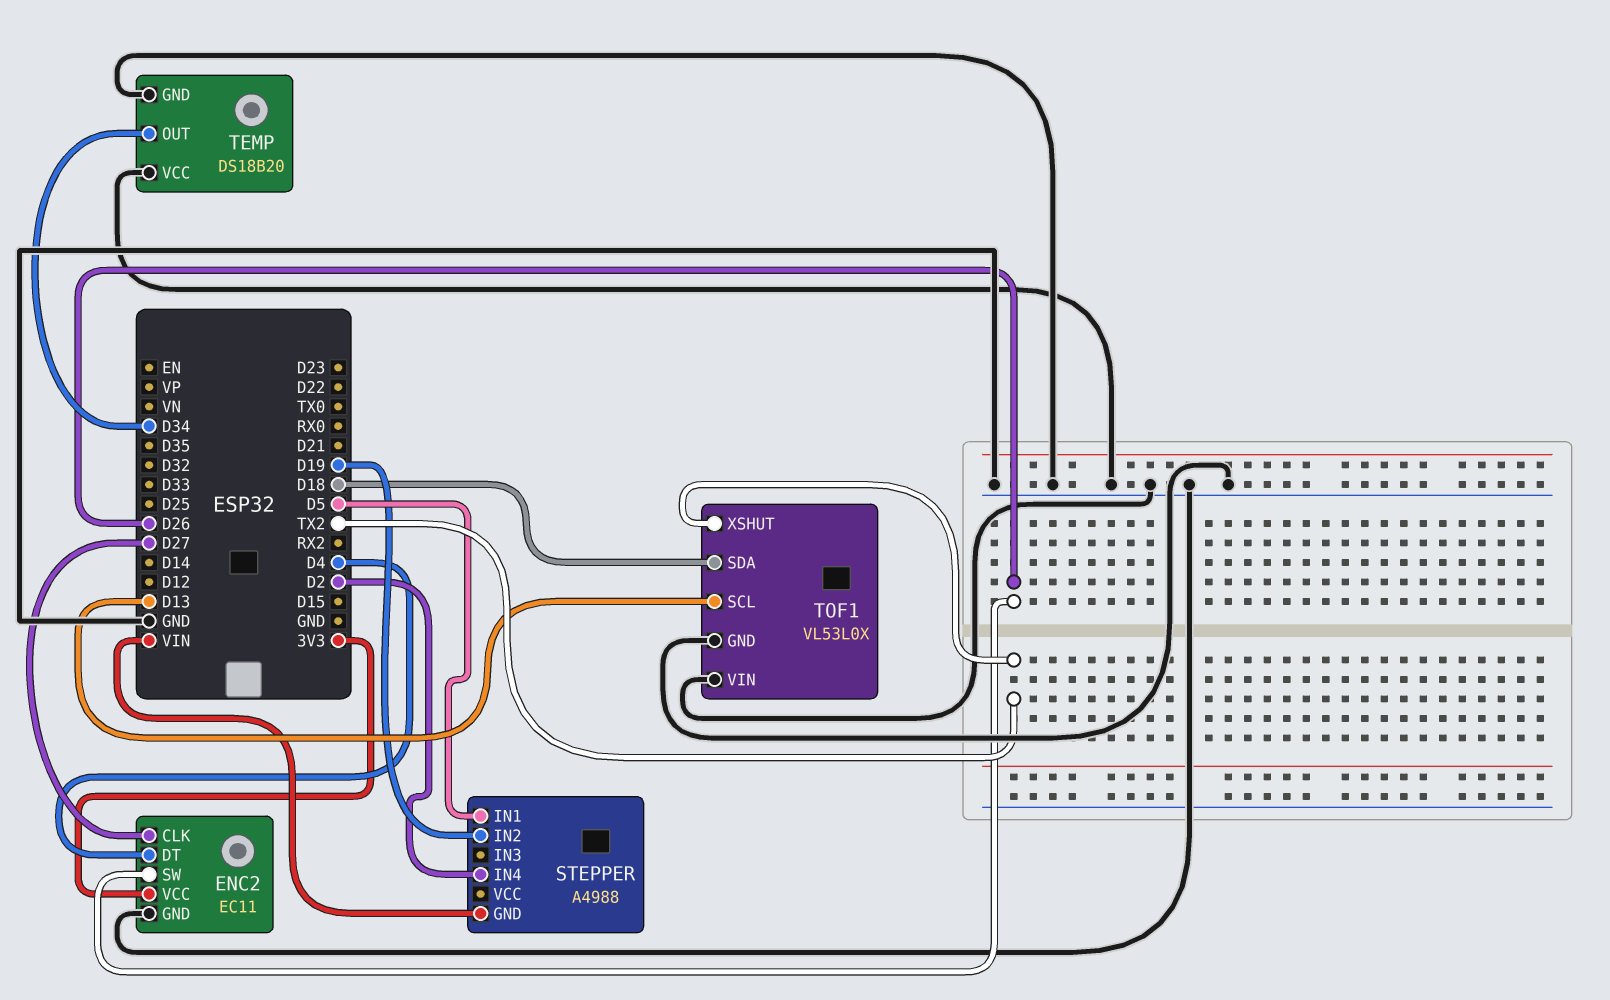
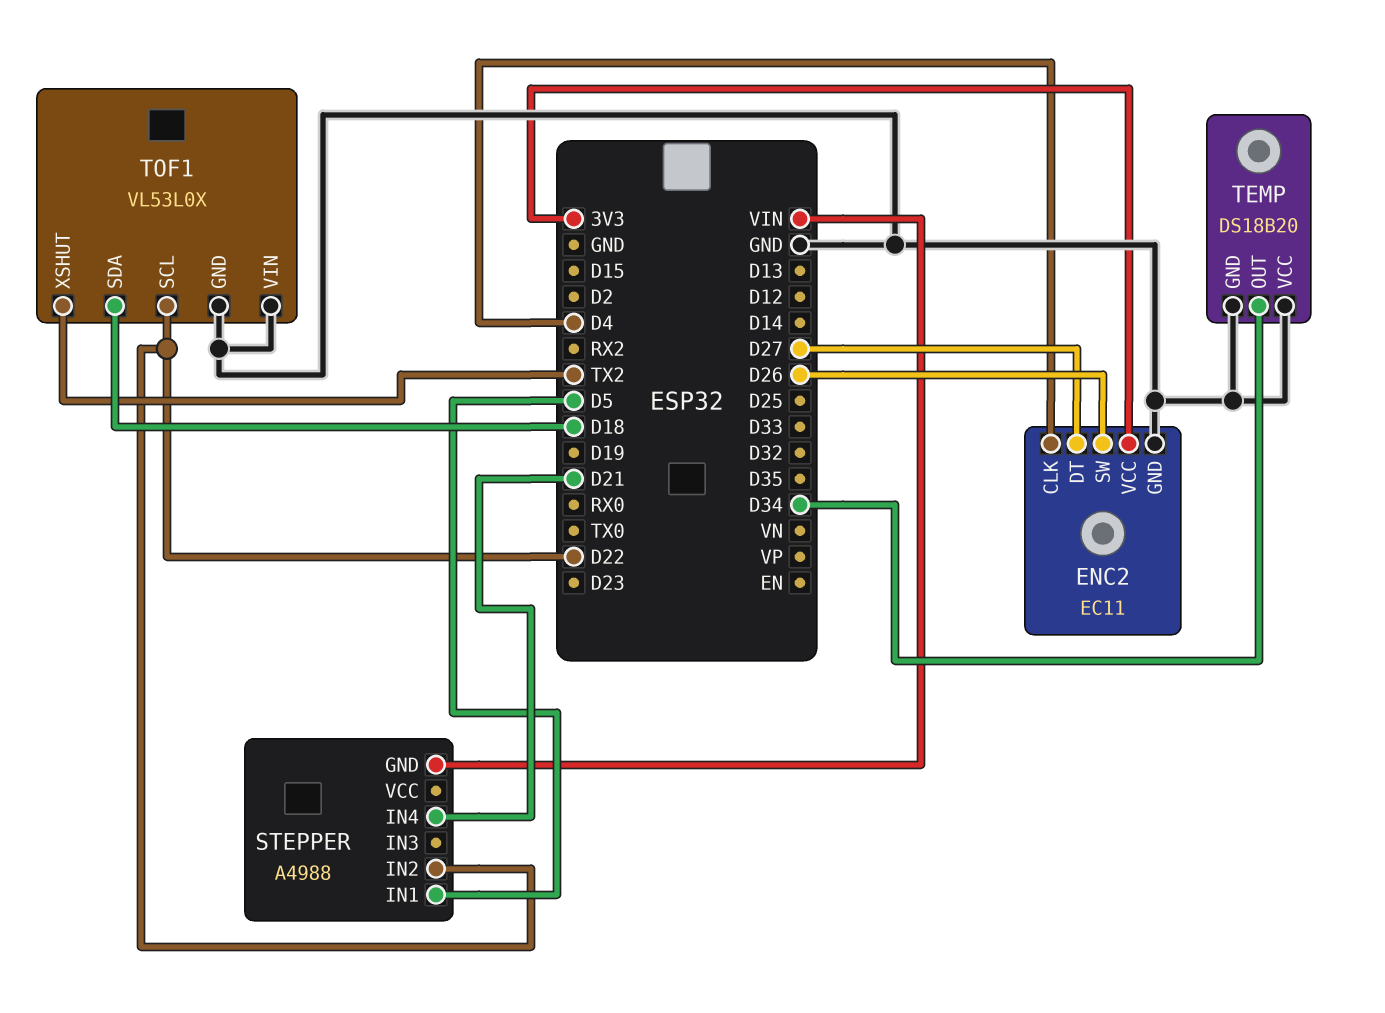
ENC2 pin CLK: D27 -> D4
ENC2 pin DT: D4 -> D27
STEPPER pin IN2: D19 -> D22
STEPPER pin IN4: D2 -> D21
TOF1 pin SCL: D13 -> D22

